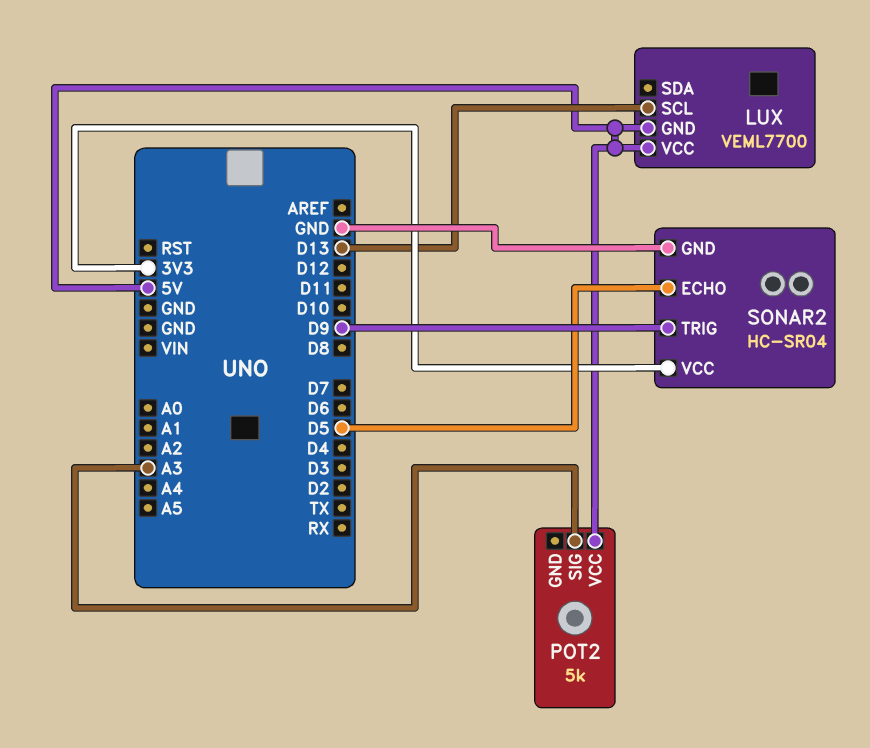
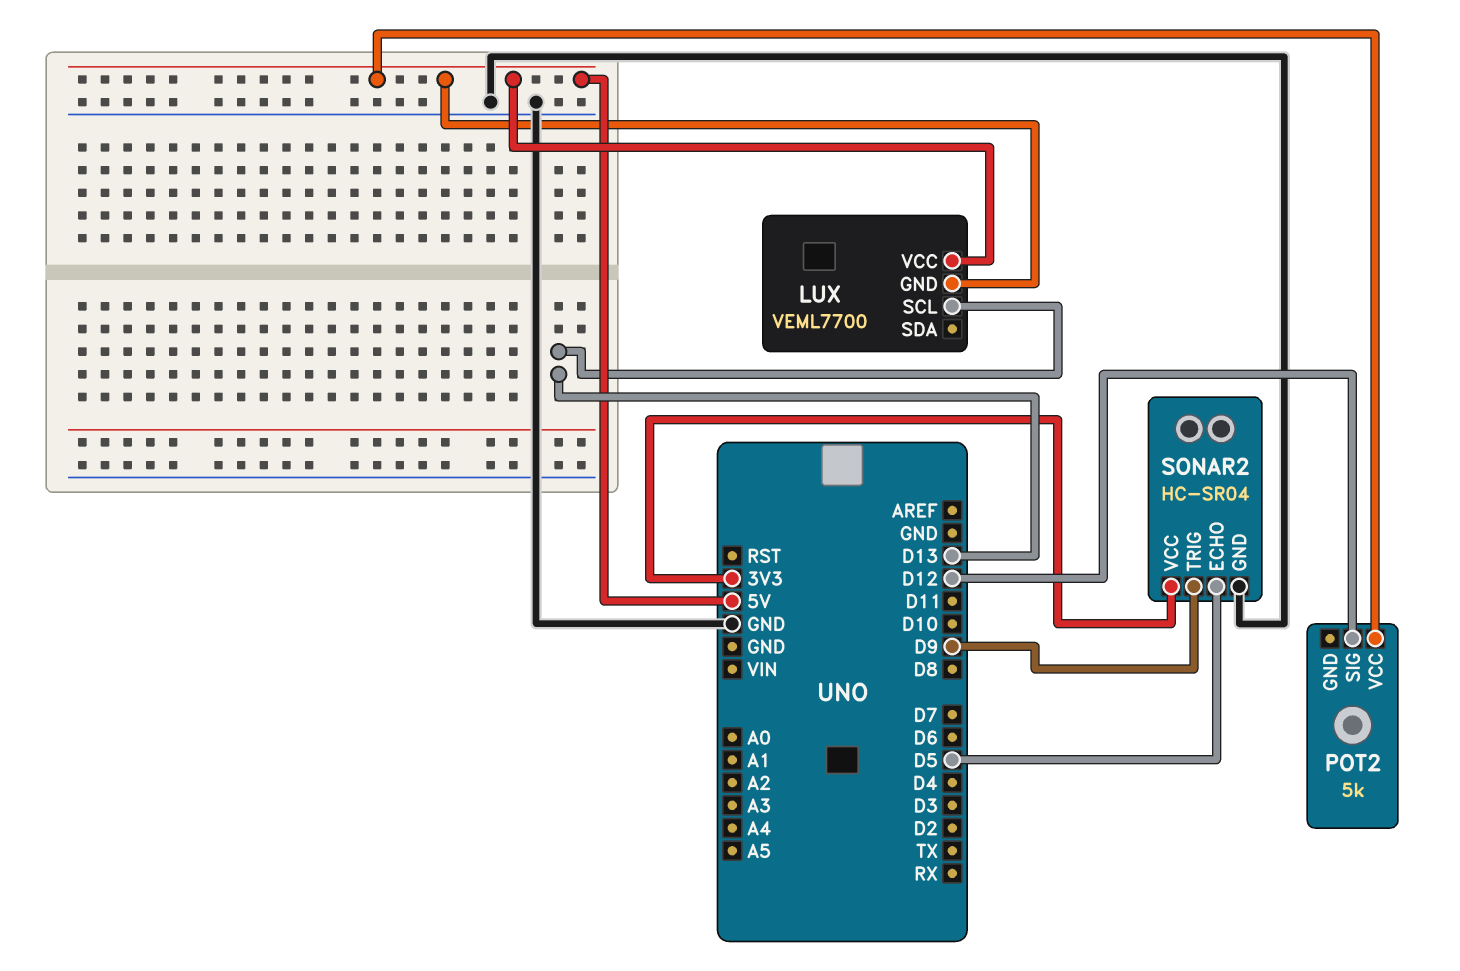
POT2 pin SIG: A3 -> D12

